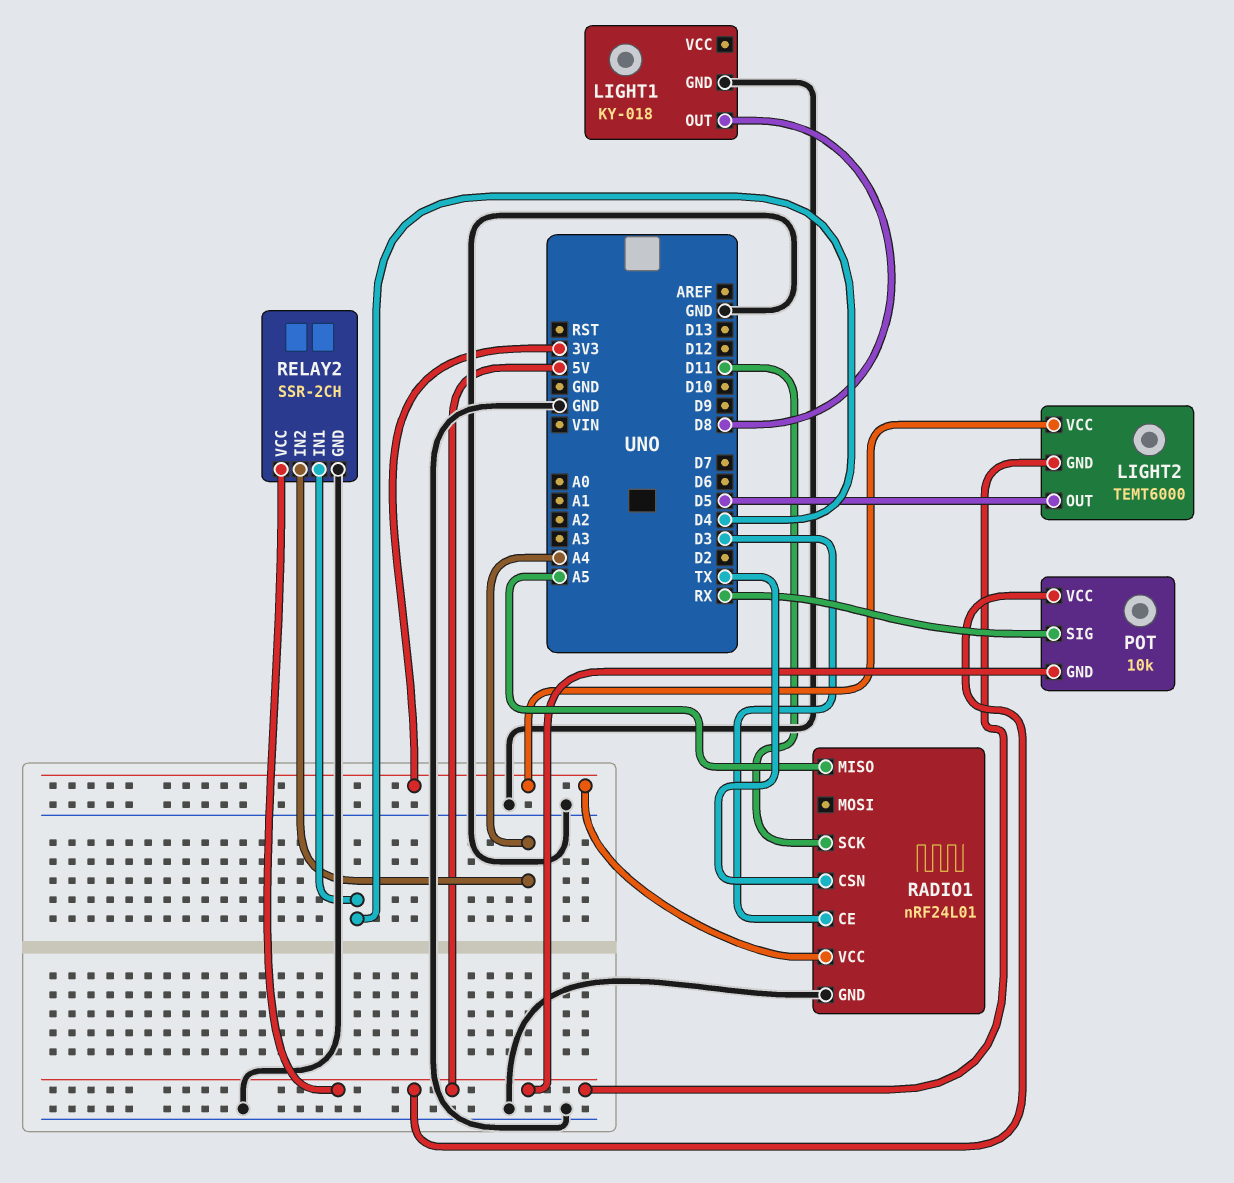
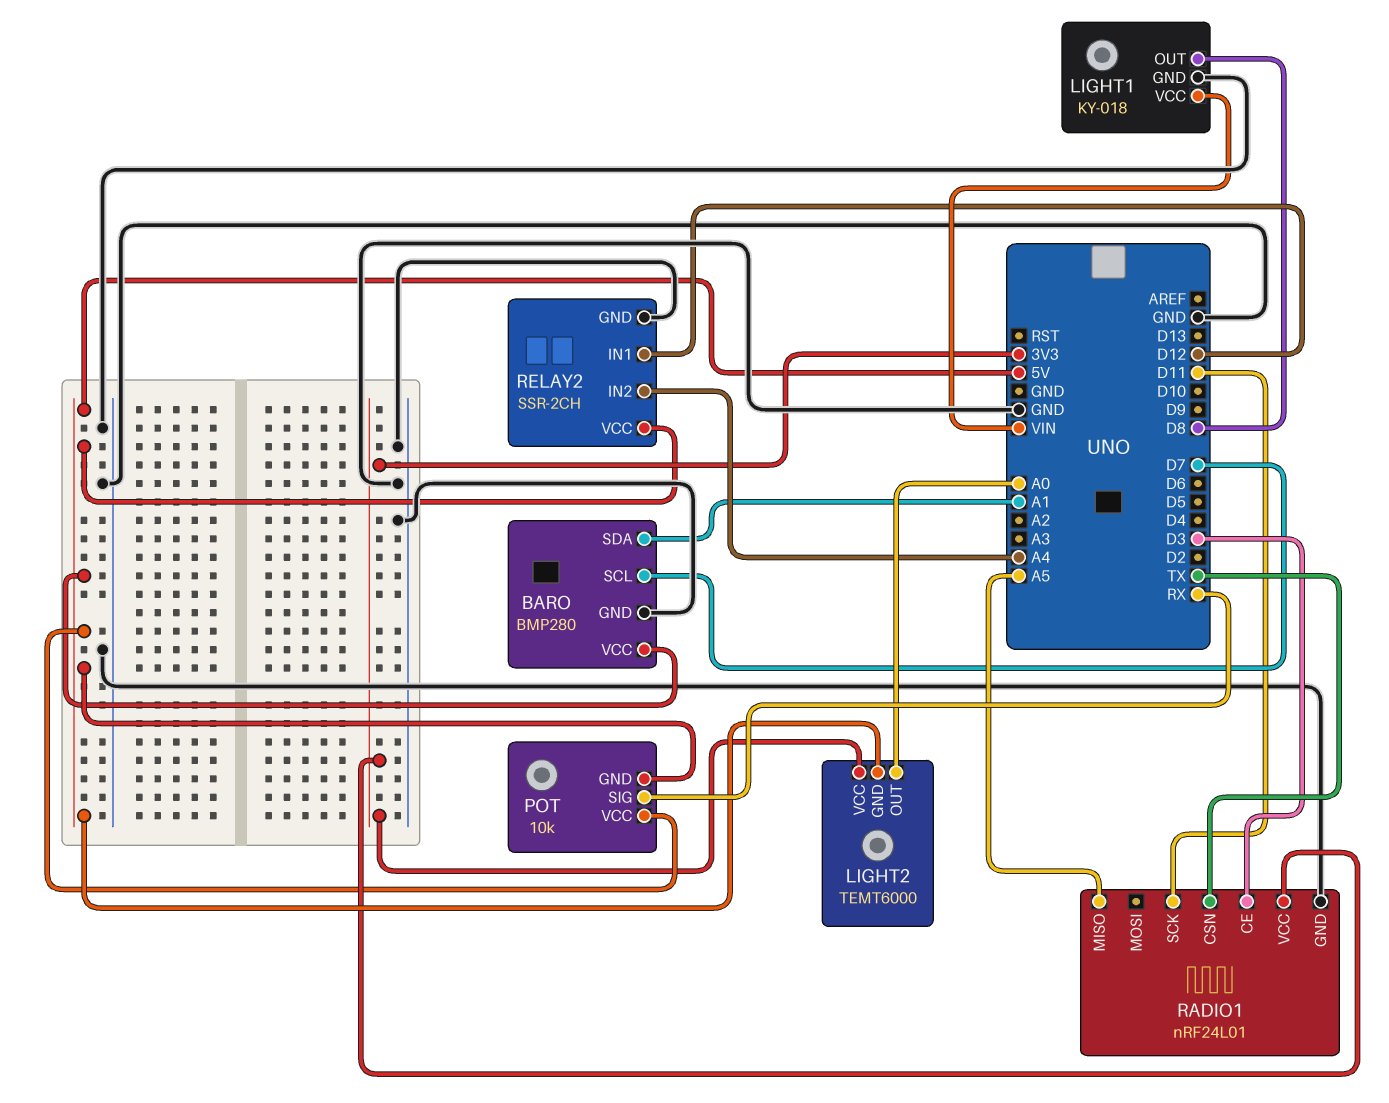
BARO: none -> BMP280
BARO pin GND: none -> GND
BARO pin SCL: none -> D7
BARO pin SDA: none -> A1
BARO pin VCC: none -> 5V
LIGHT1 pin VCC: none -> VIN
LIGHT2 pin OUT: D5 -> A0
RELAY2 pin IN1: D4 -> D12

